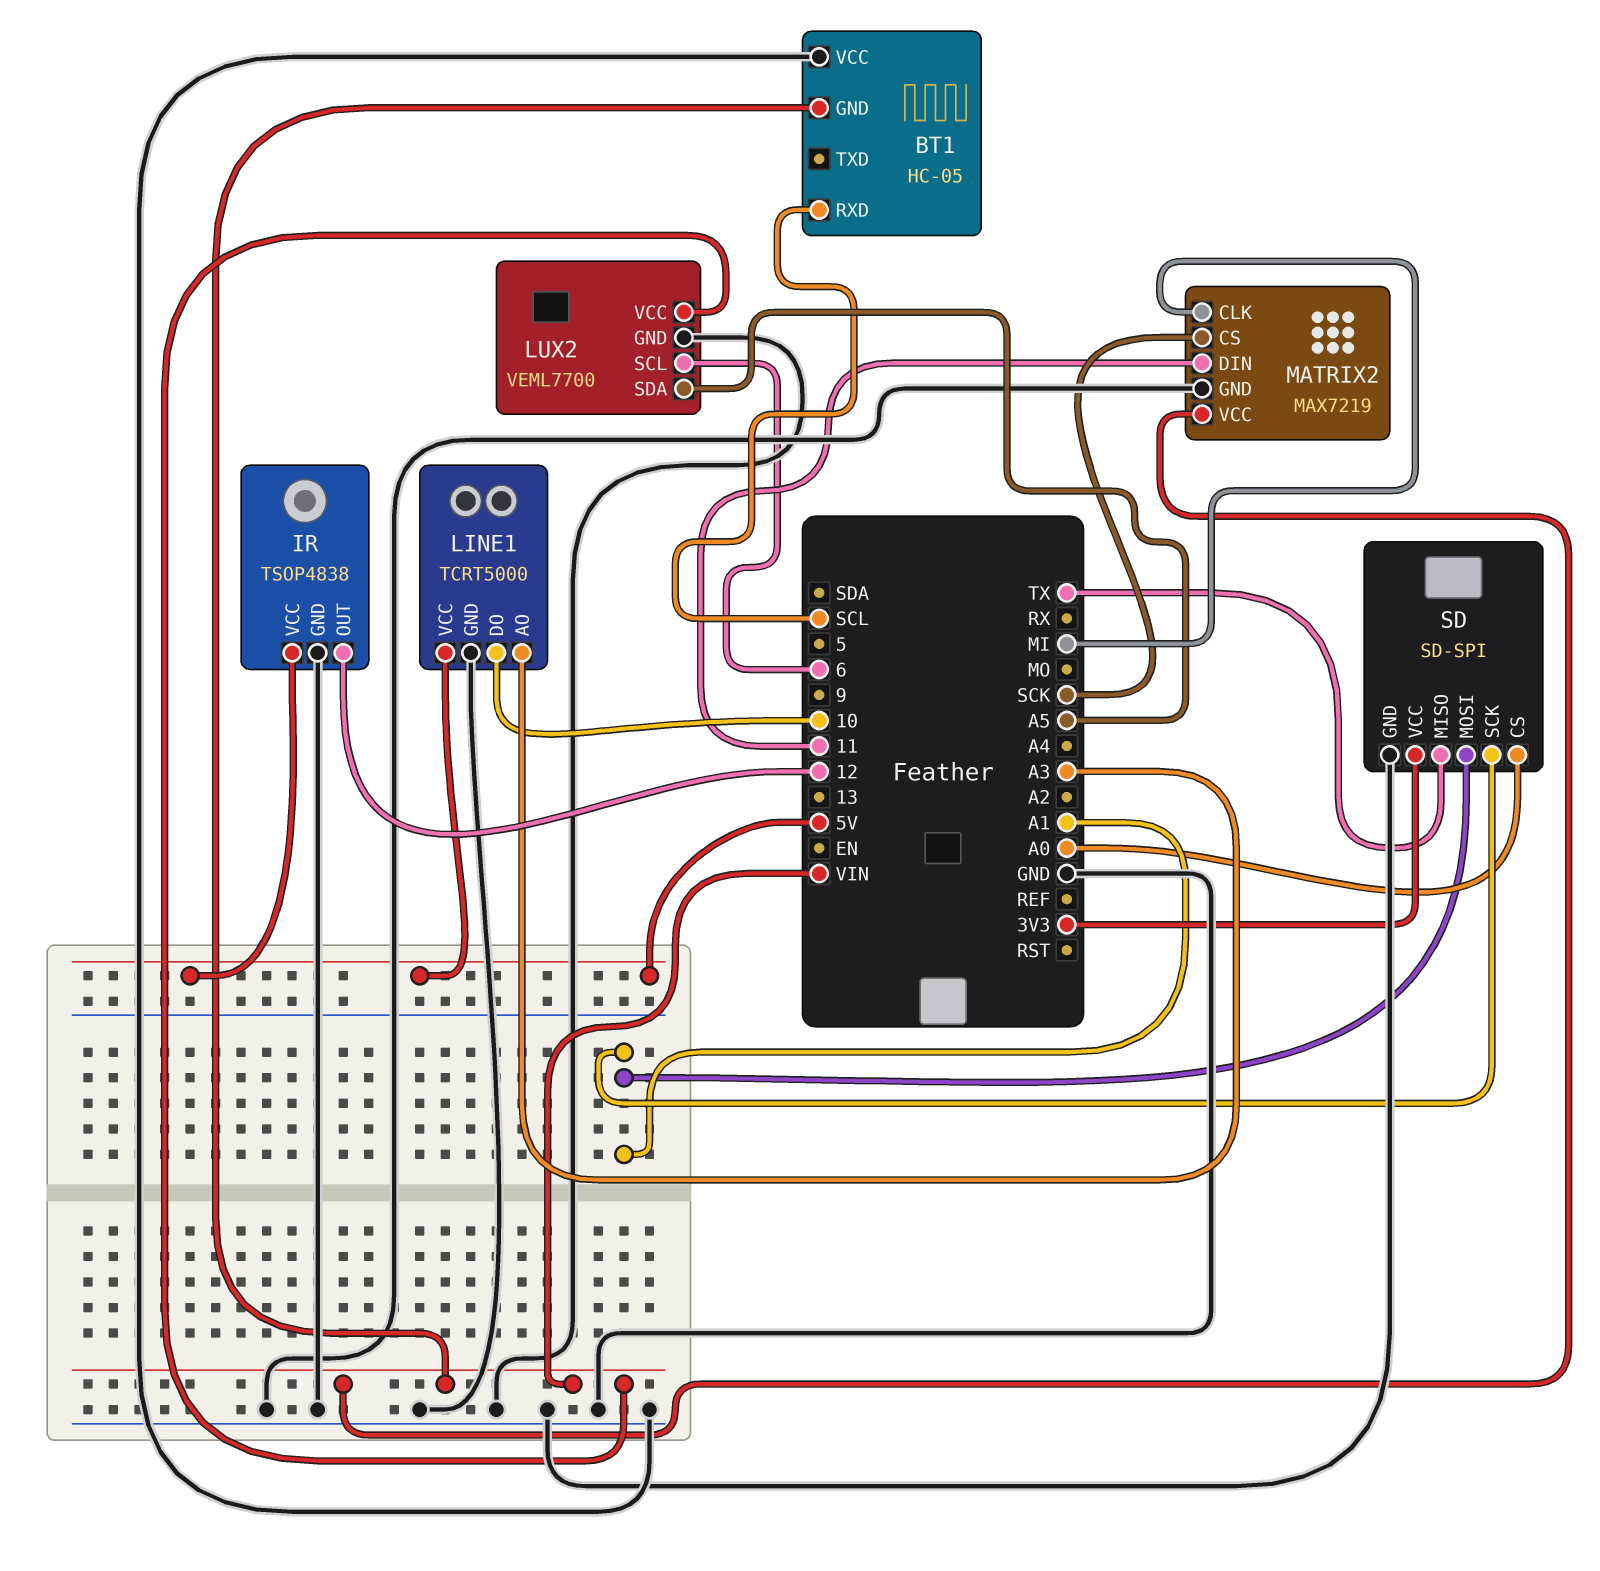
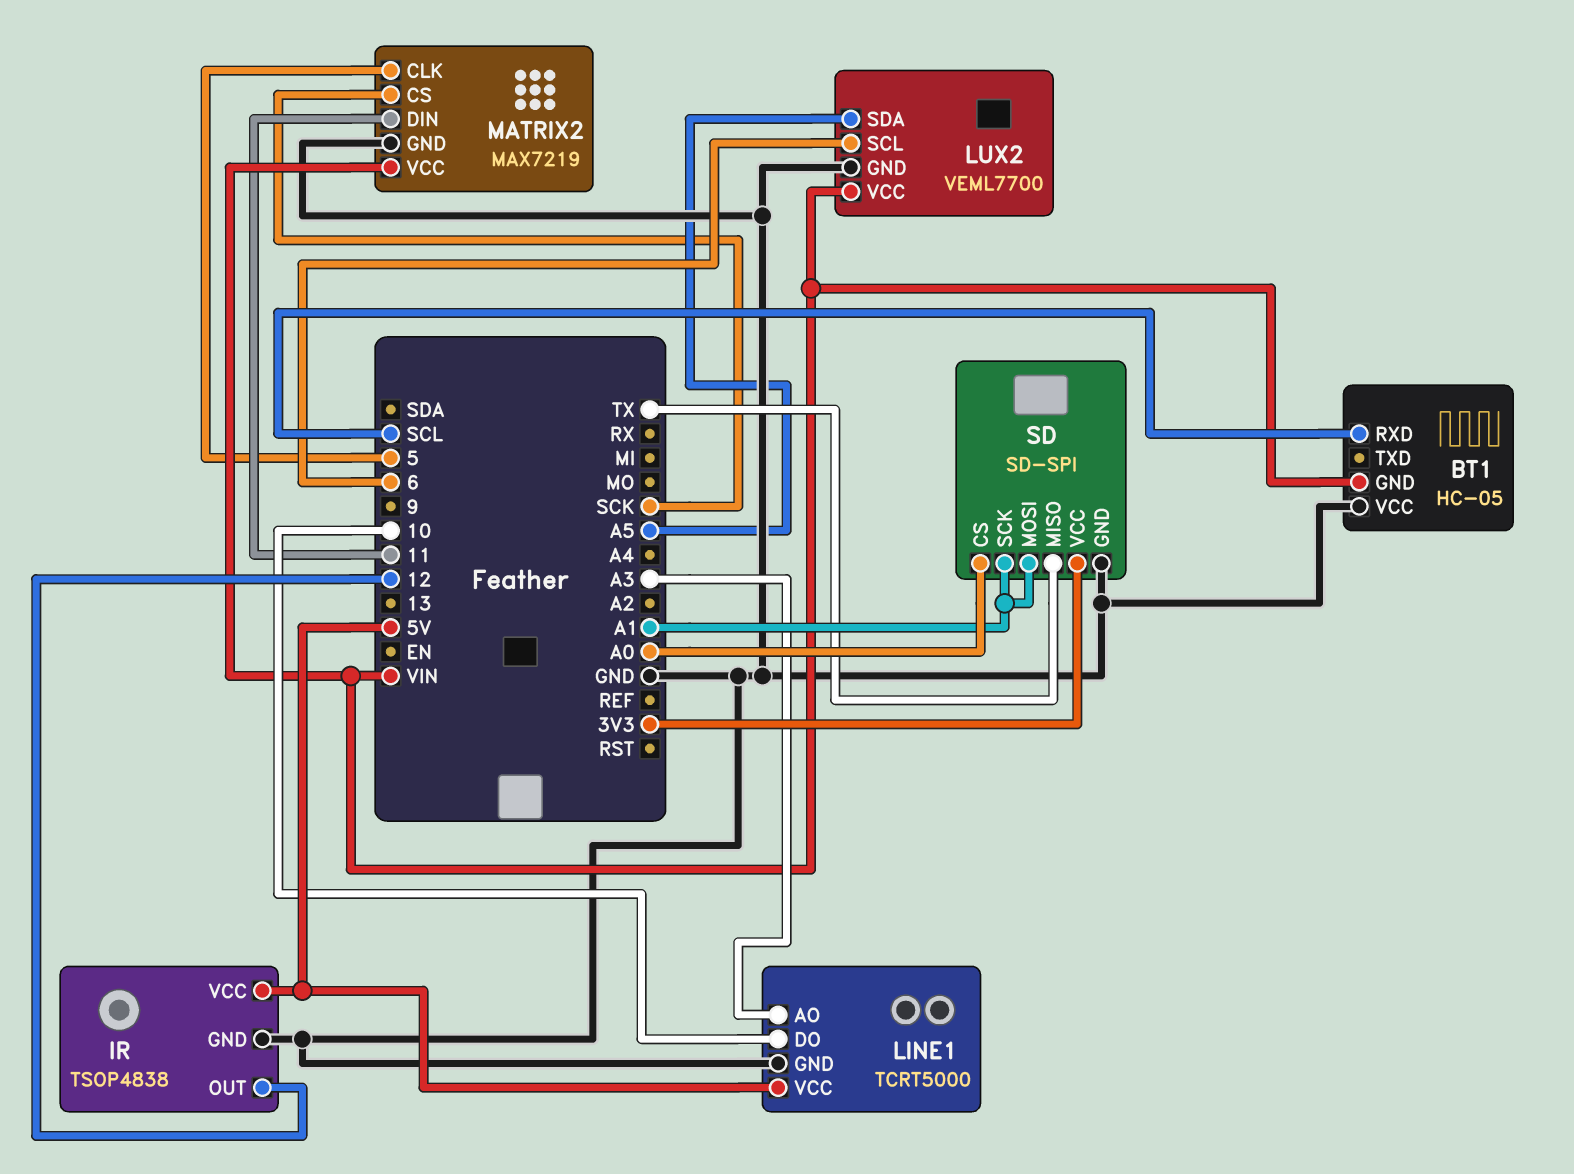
MATRIX2 pin CLK: MI -> 5

